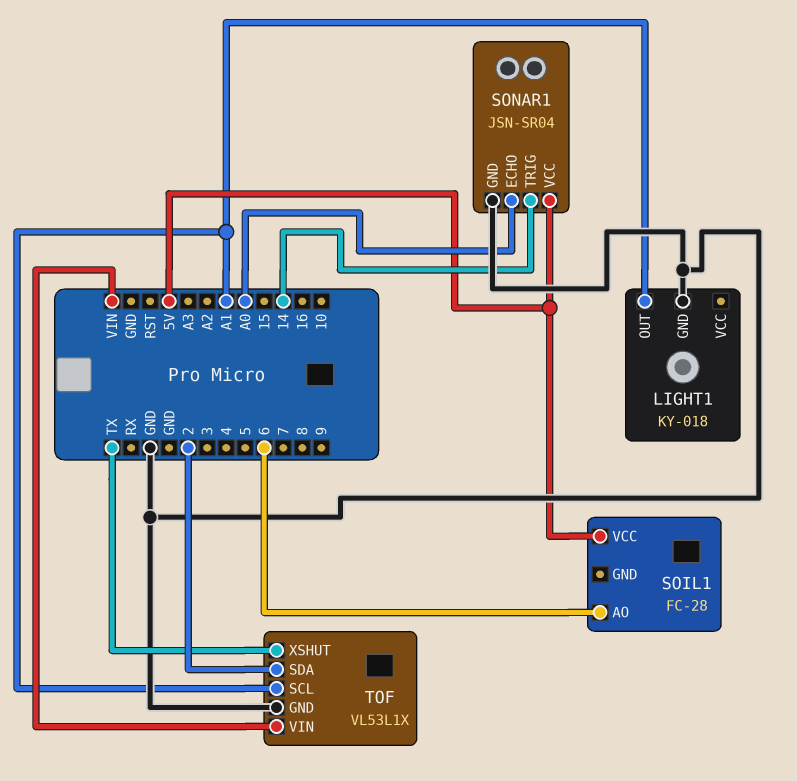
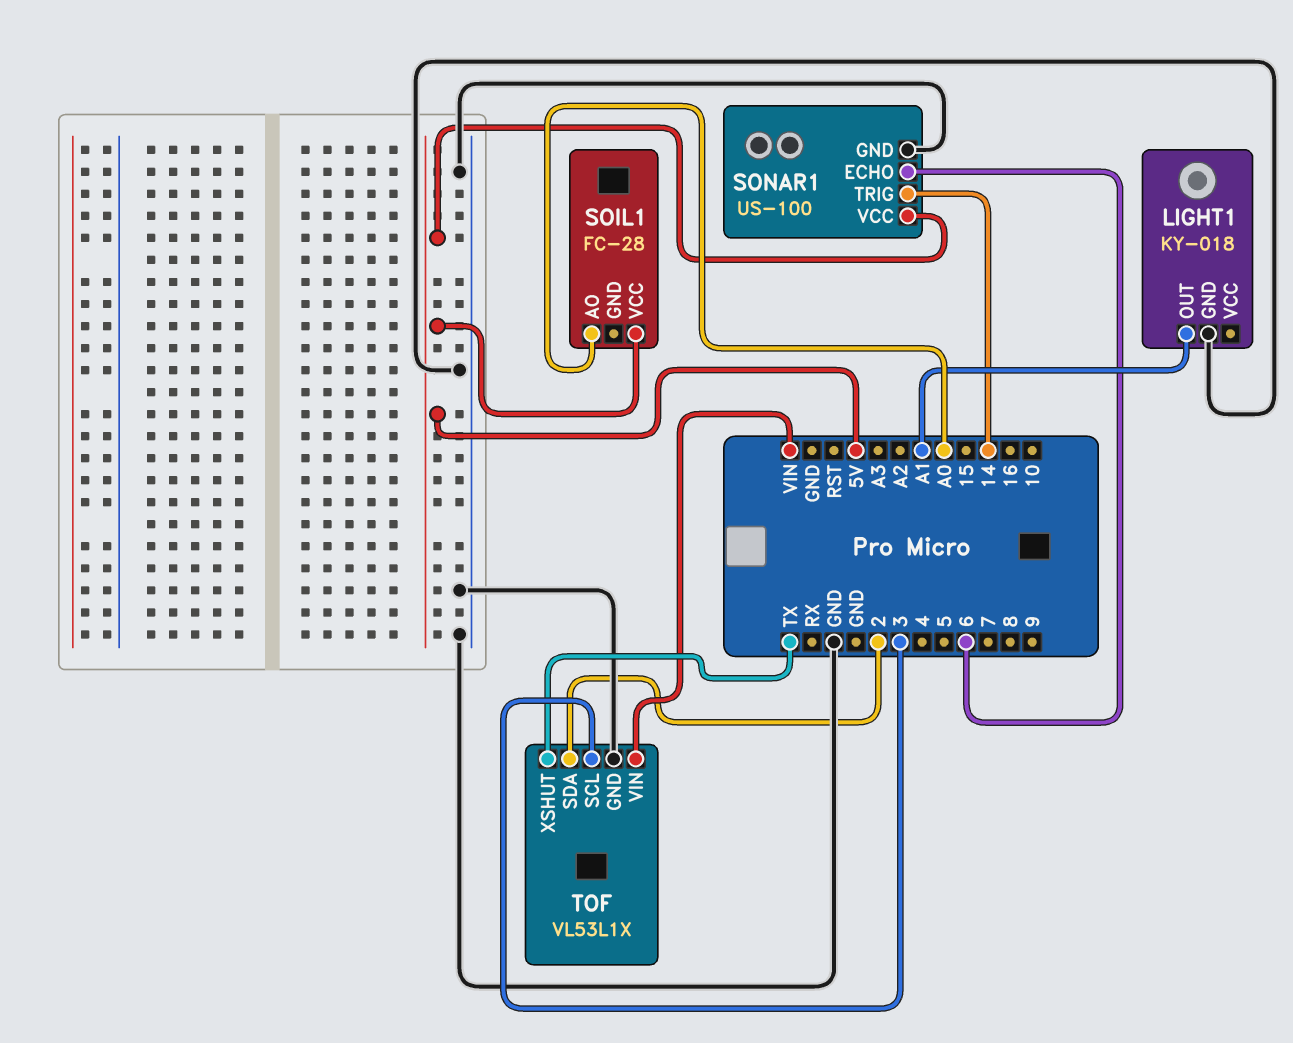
SOIL1 pin AO: 6 -> A0
SONAR1: JSN-SR04 -> US-100
SONAR1 pin ECHO: A0 -> 6
TOF pin SCL: A1 -> 3

